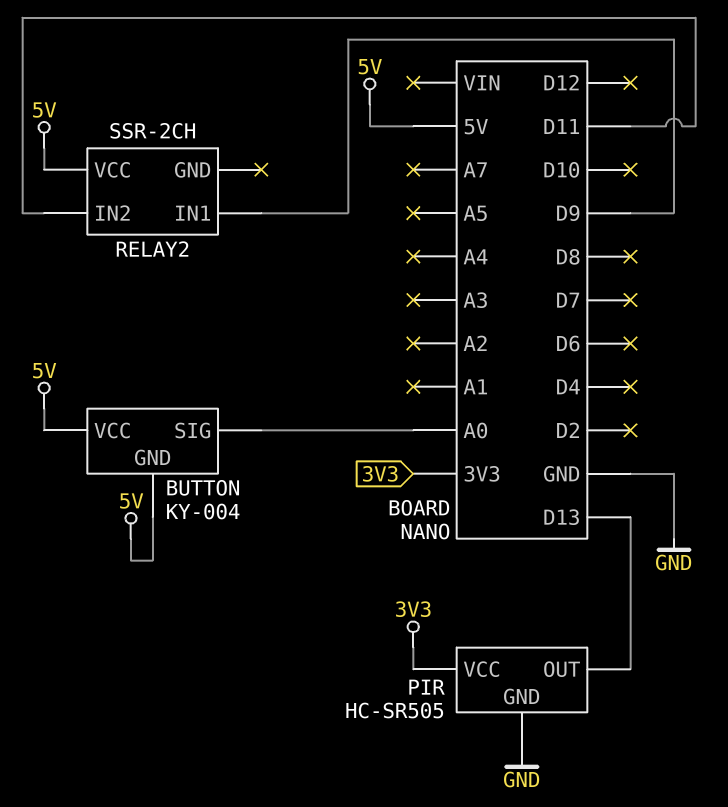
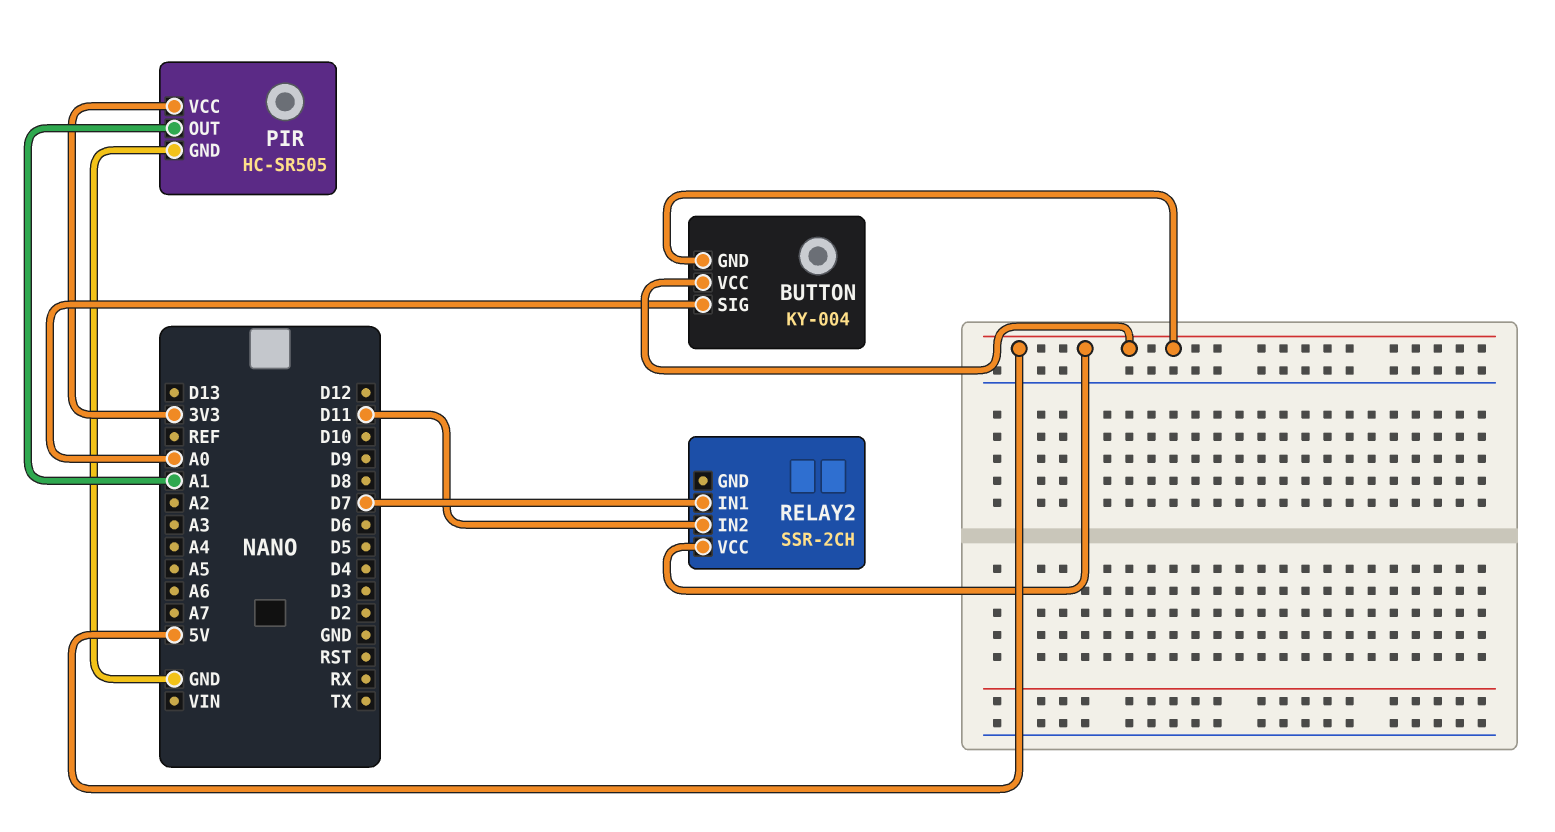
PIR pin OUT: D13 -> A1
RELAY2 pin IN1: D9 -> D7

